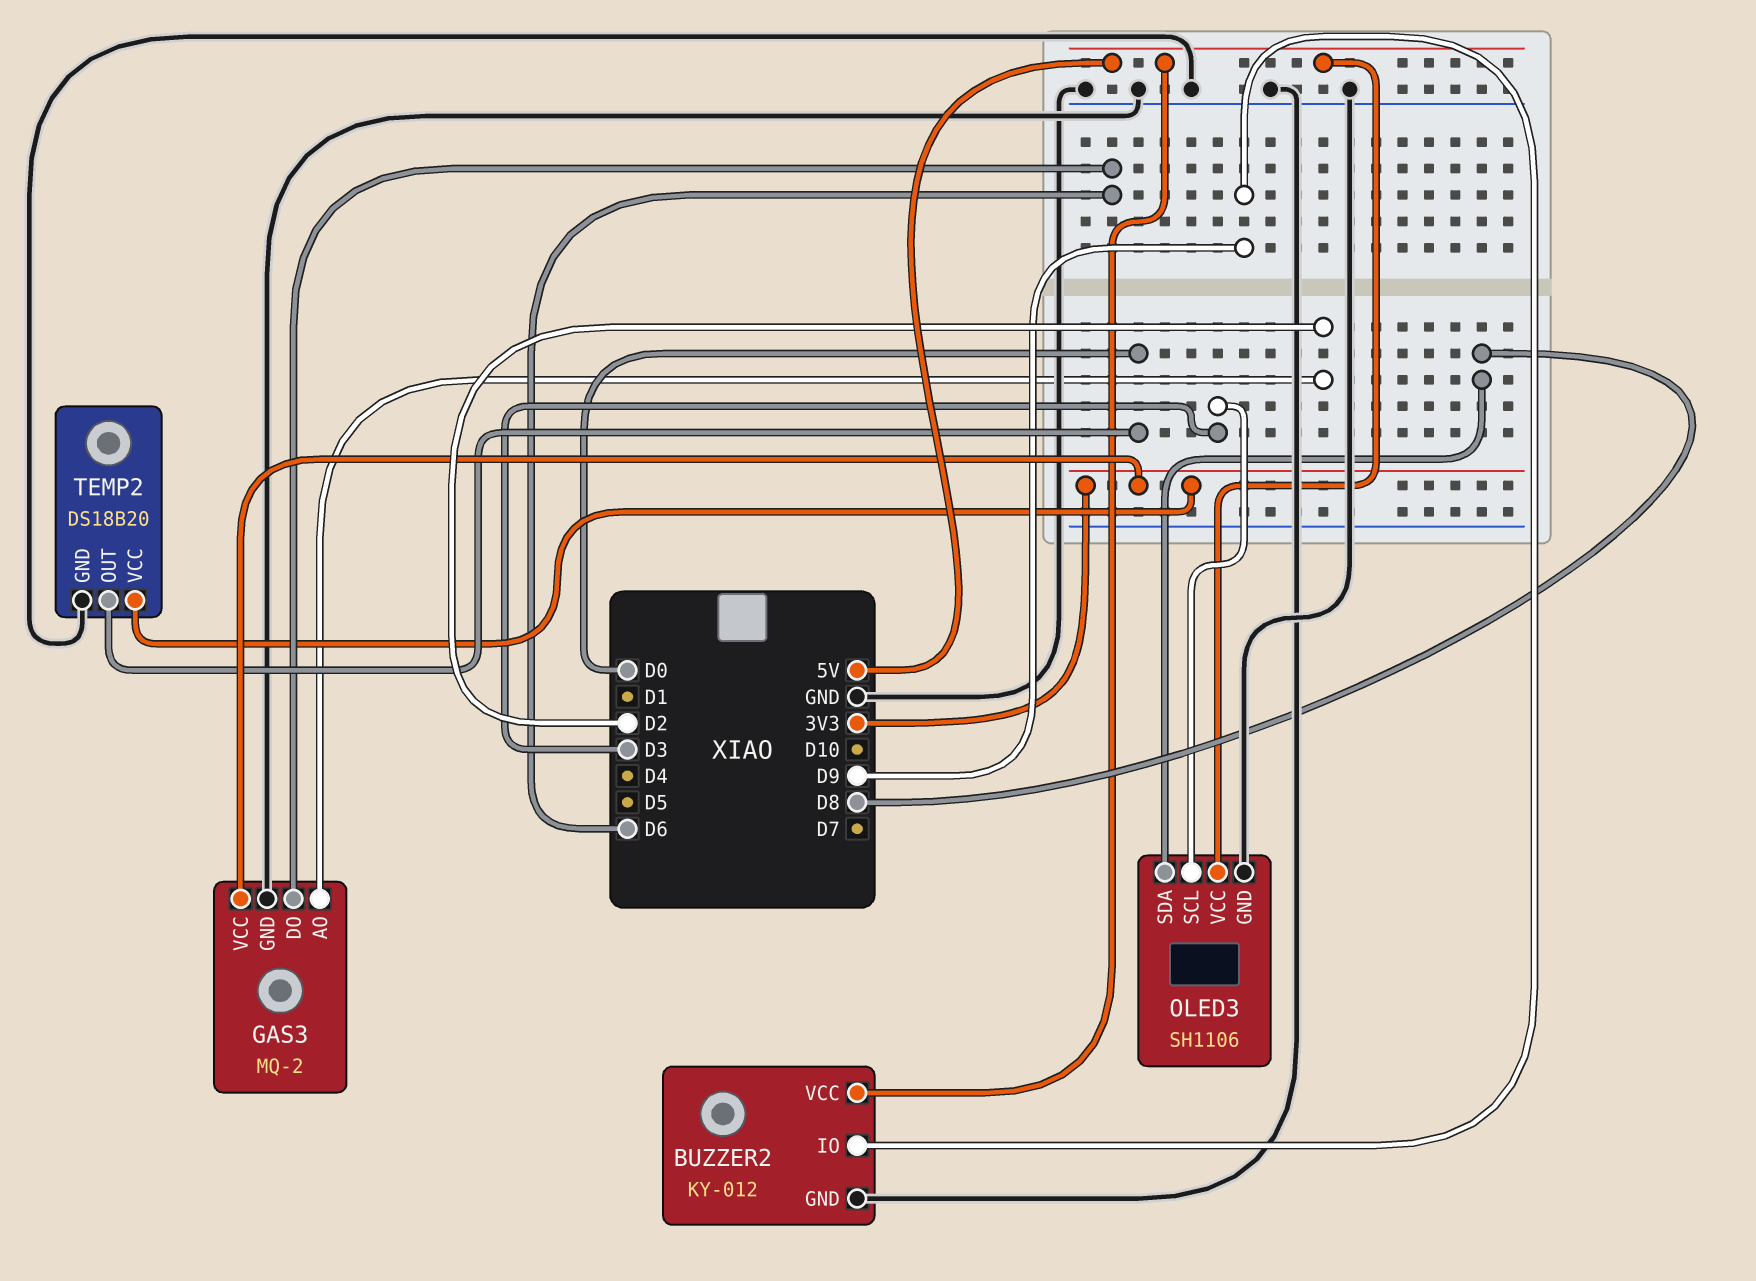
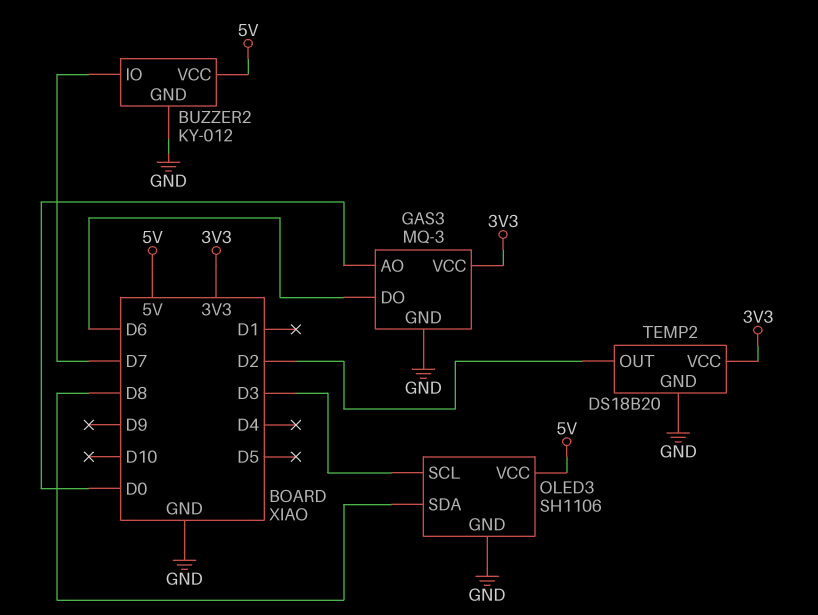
BUZZER2 pin IO: D9 -> D7
GAS3: MQ-2 -> MQ-3
GAS3 pin AO: D2 -> D0
TEMP2 pin OUT: D0 -> D2

